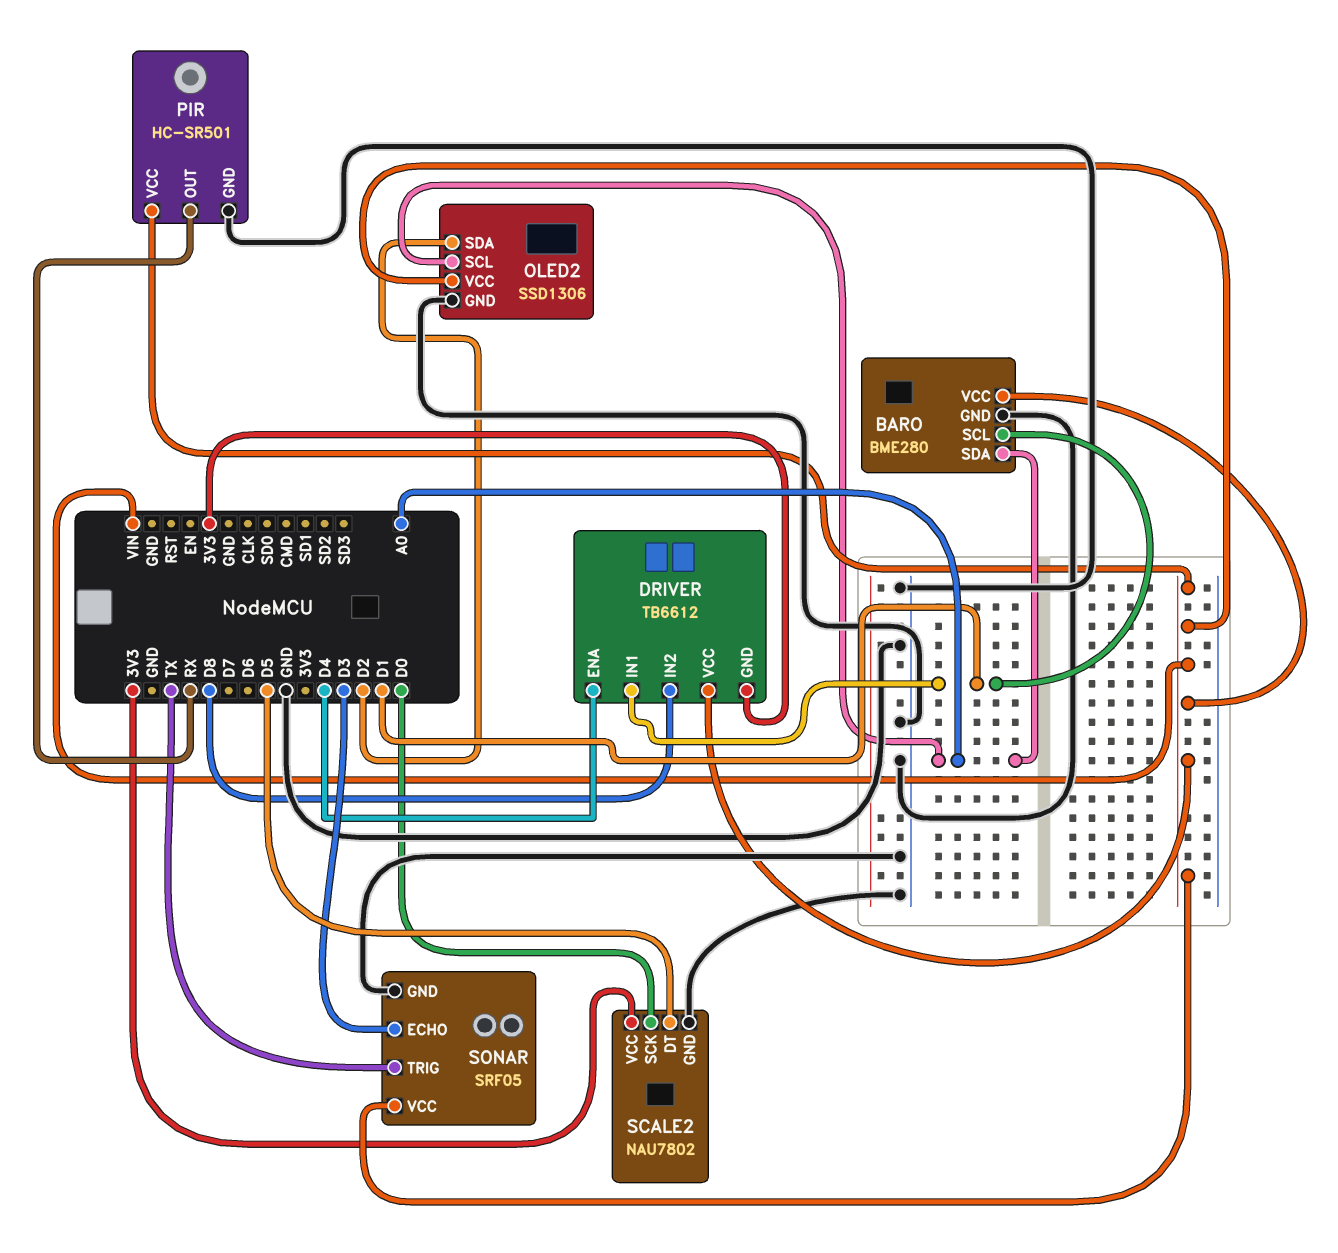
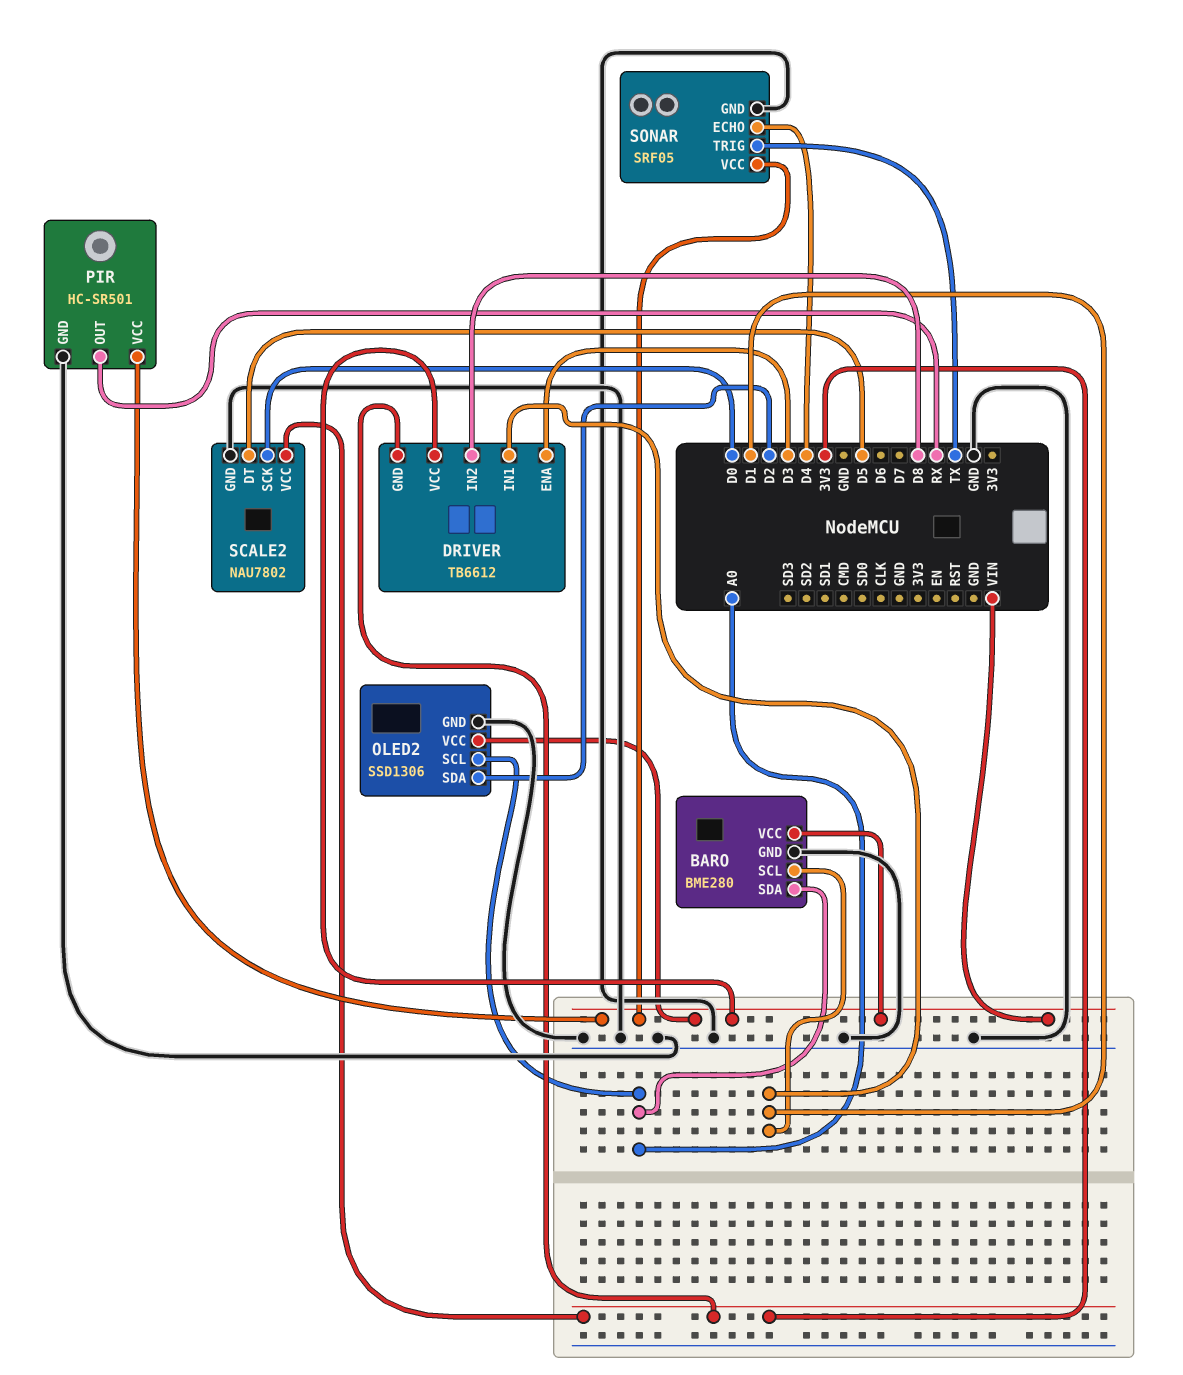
DRIVER pin ENA: D4 -> D3
SONAR pin ECHO: D3 -> D4

